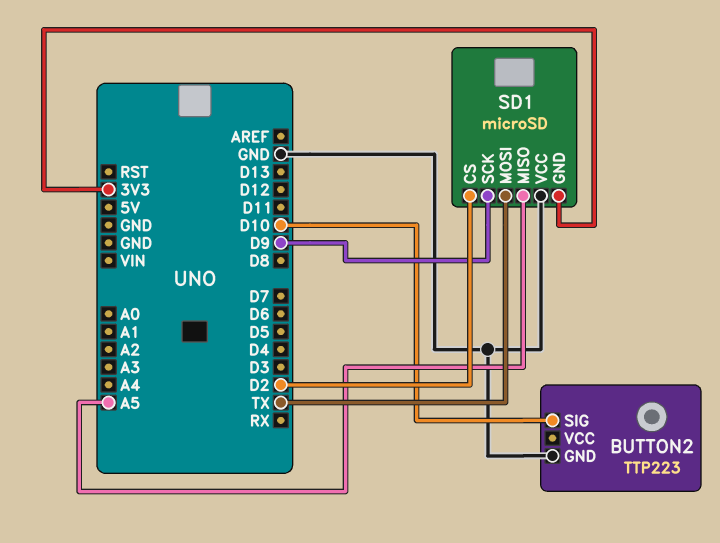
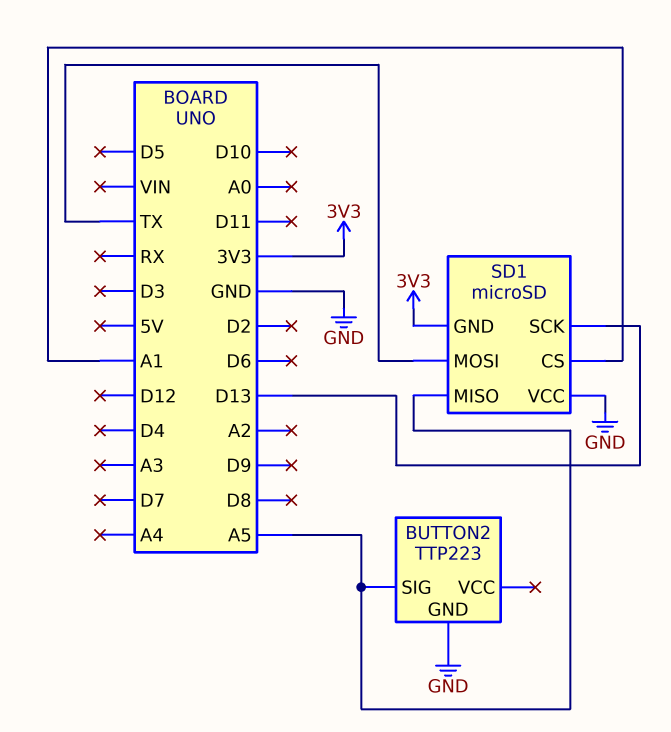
BUTTON2 pin SIG: D10 -> A5
SD1 pin CS: D2 -> A1
SD1 pin SCK: D9 -> D13

